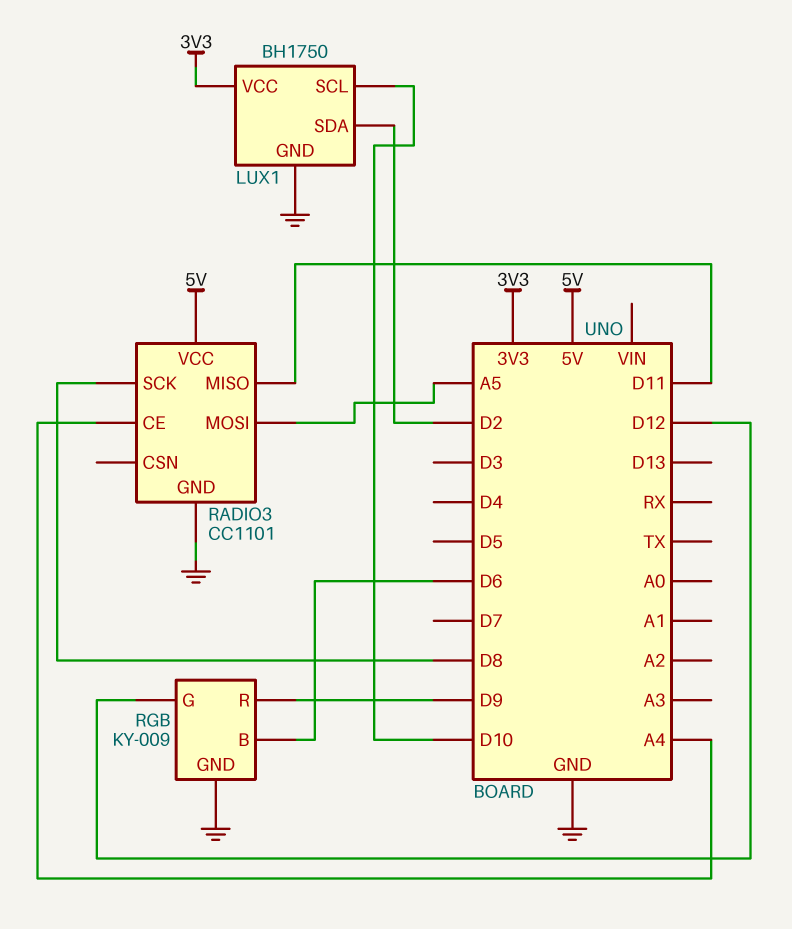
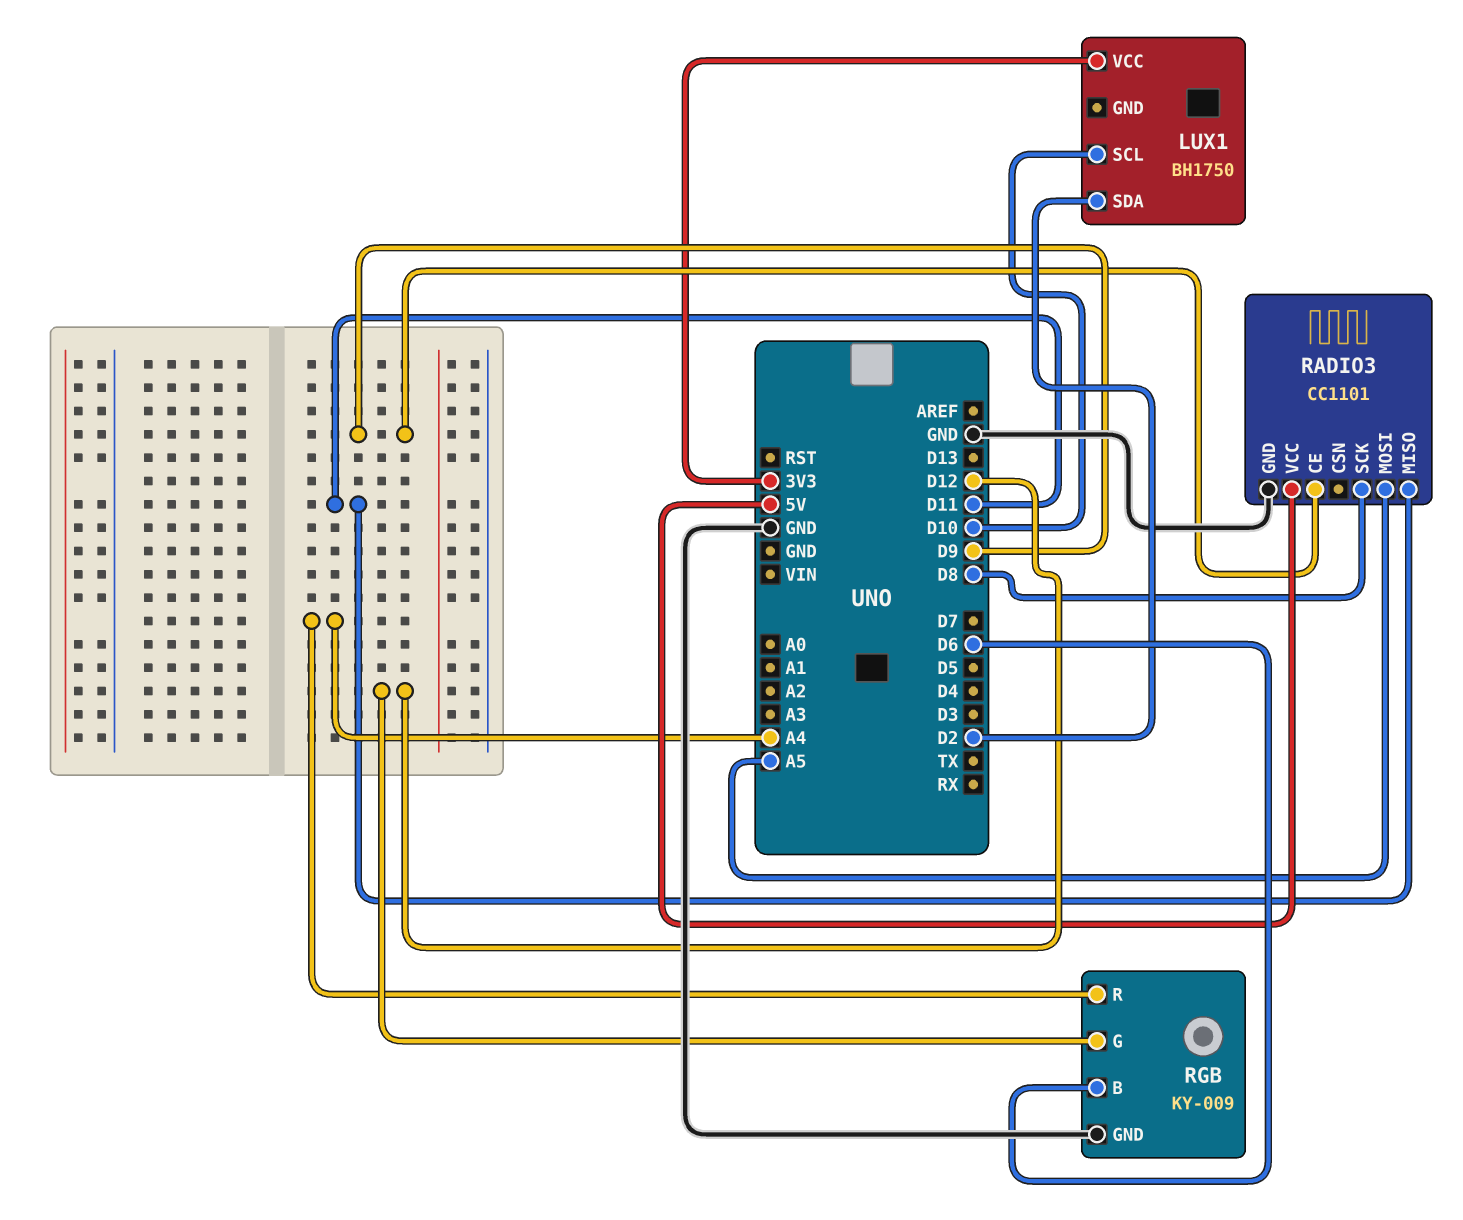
LUX1 pin GND: GND -> none
RADIO3 pin CE: A4 -> D9
RGB pin R: D9 -> A4

